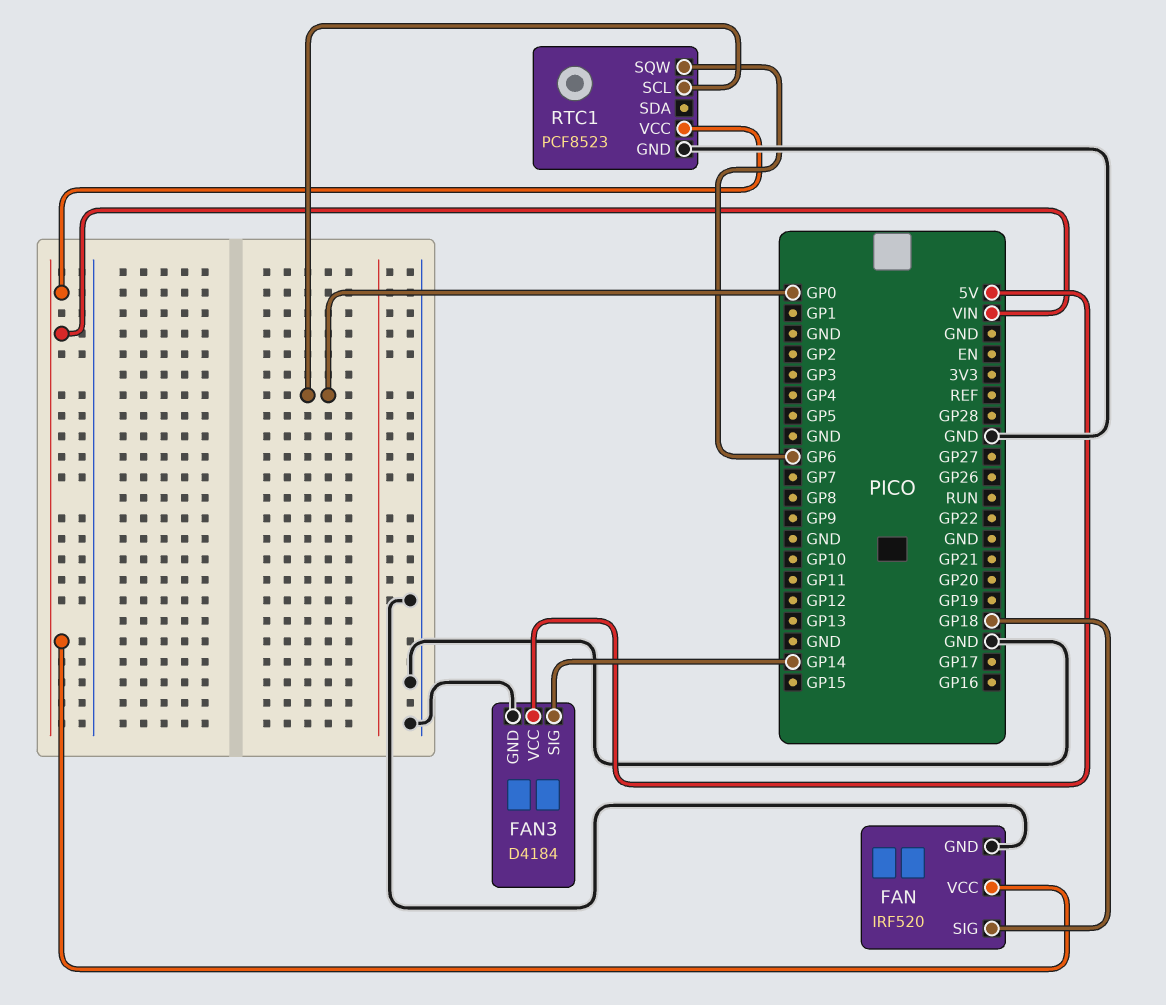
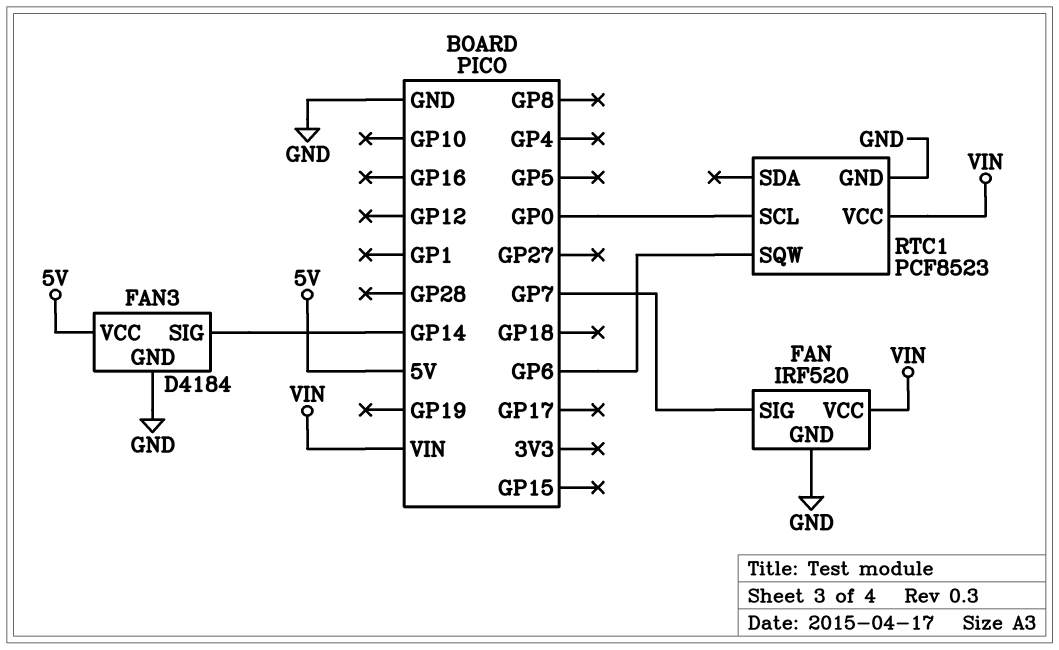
FAN pin SIG: GP18 -> GP7

